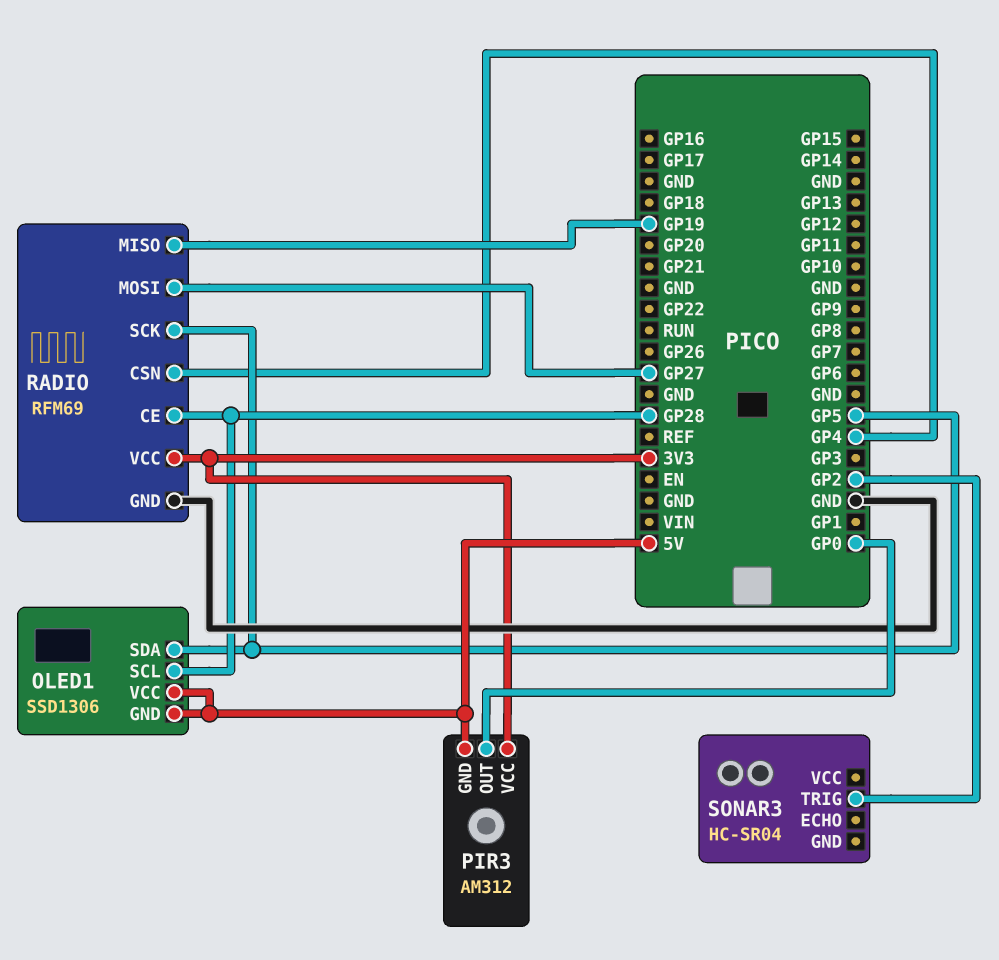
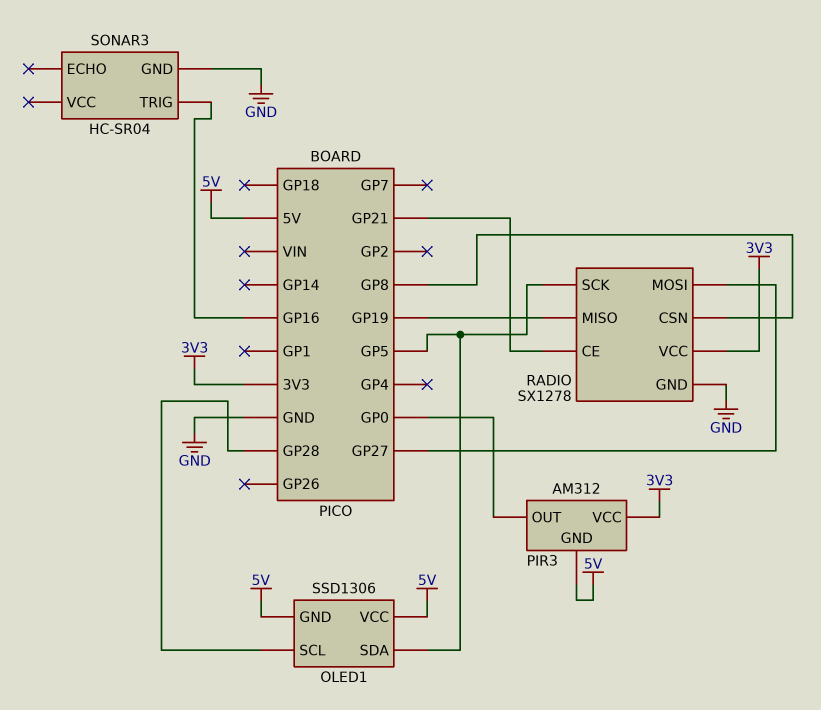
RADIO: RFM69 -> SX1278
RADIO pin CE: GP28 -> GP21
RADIO pin CSN: GP4 -> GP8
SONAR3 pin GND: none -> GND
SONAR3 pin TRIG: GP2 -> GP16

